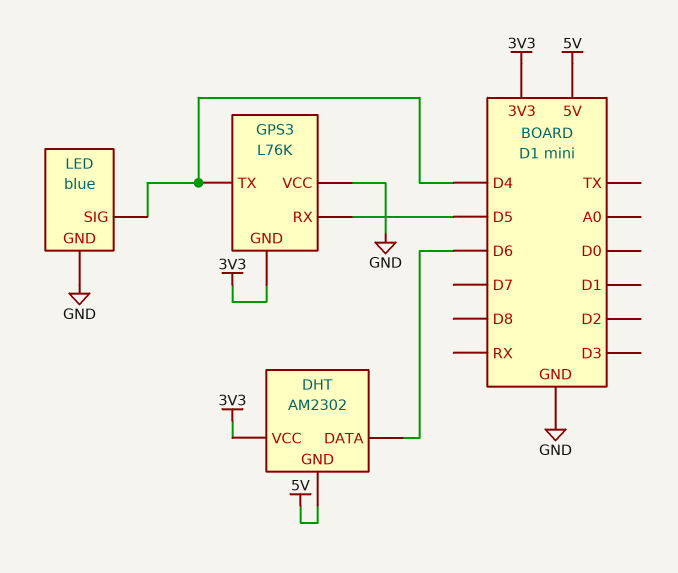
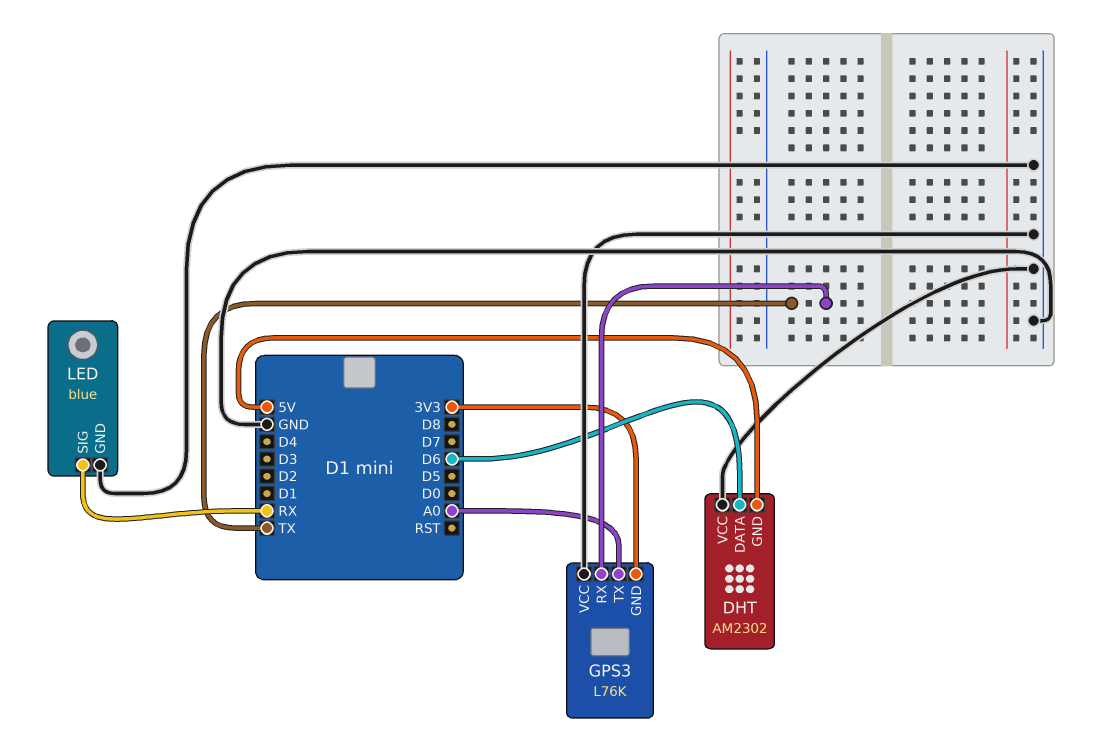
DHT pin VCC: 3V3 -> GND
GPS3 pin RX: D5 -> TX
GPS3 pin TX: D4 -> A0
LED pin SIG: D4 -> RX

